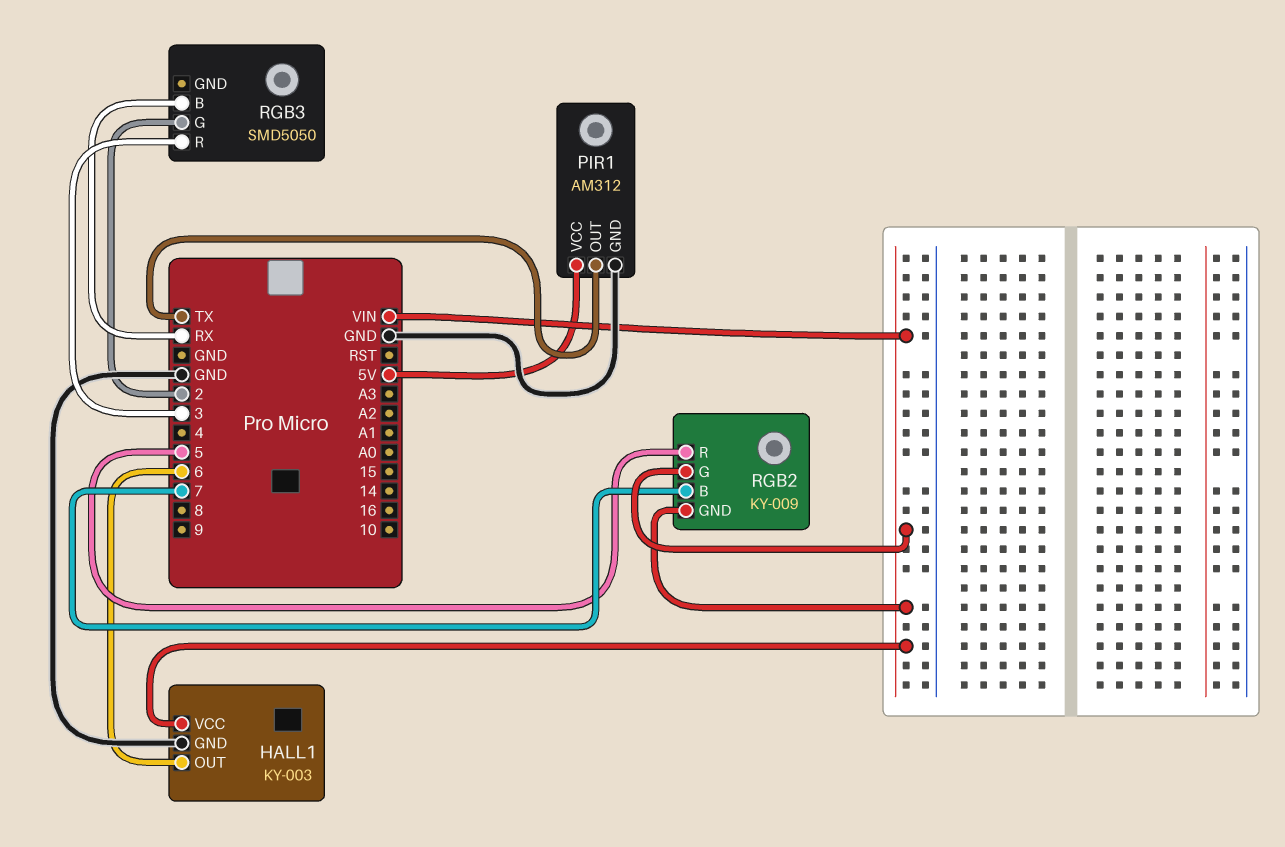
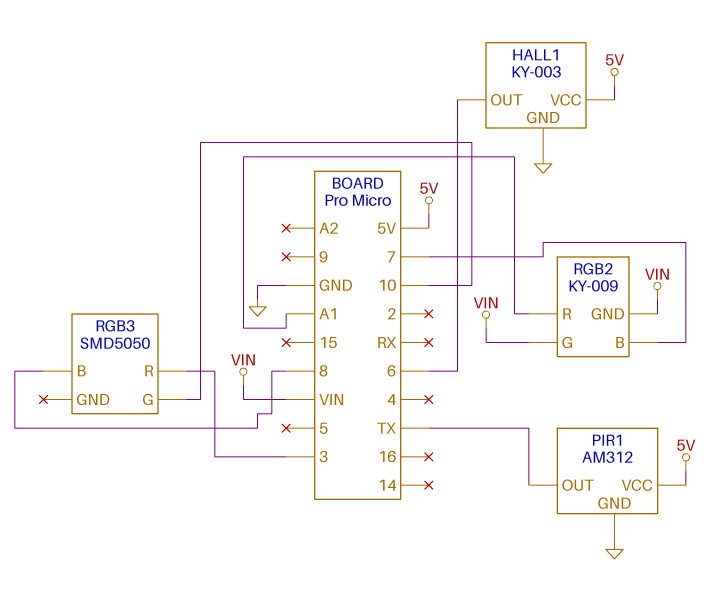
HALL1 pin VCC: VIN -> 5V
RGB2 pin R: 5 -> A1
RGB3 pin B: RX -> 8
RGB3 pin G: 2 -> 10

